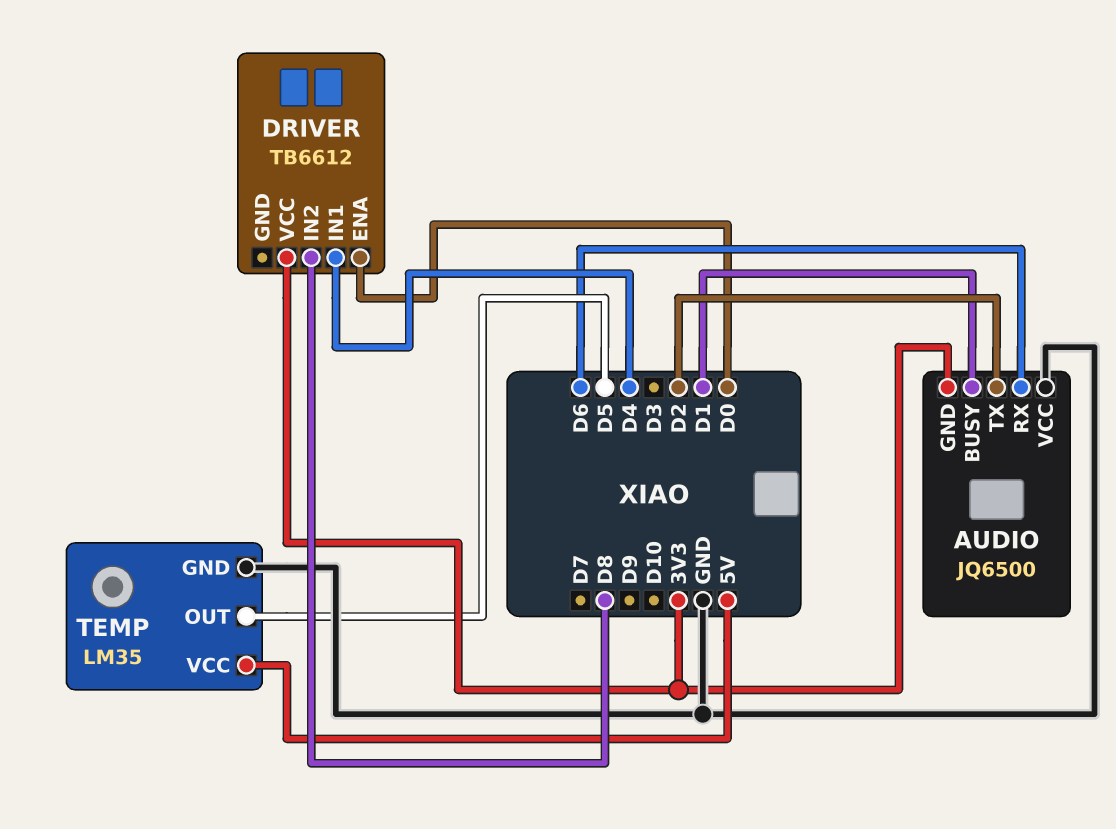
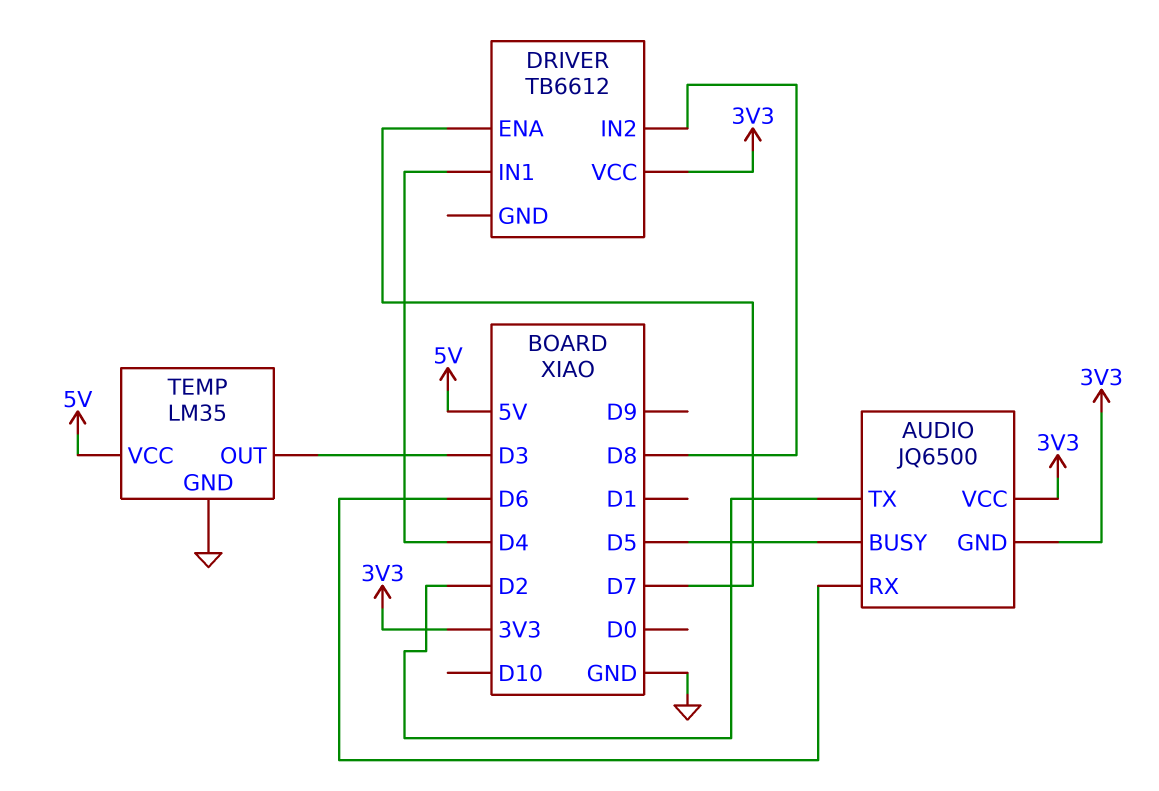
AUDIO pin BUSY: D1 -> D5
AUDIO pin VCC: GND -> 3V3
DRIVER pin ENA: D0 -> D7
TEMP pin OUT: D5 -> D3

